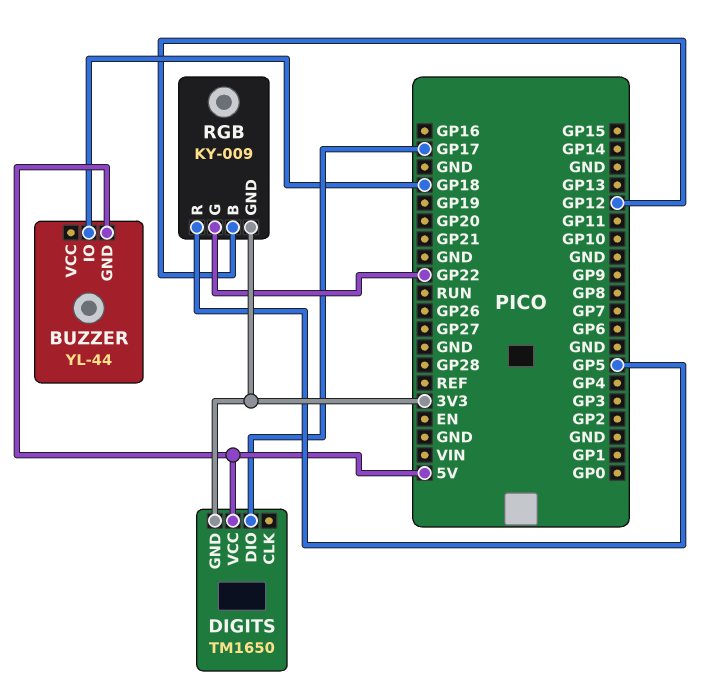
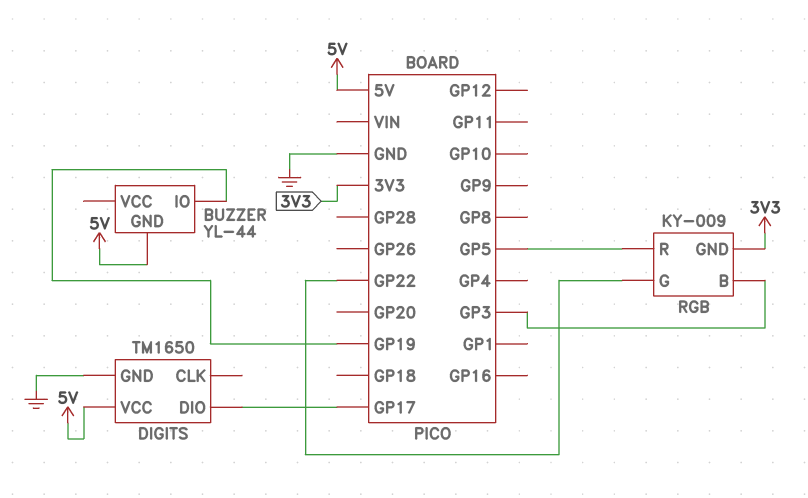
BUZZER pin IO: GP18 -> GP19
DIGITS pin GND: 3V3 -> GND
RGB pin B: GP12 -> GP3

